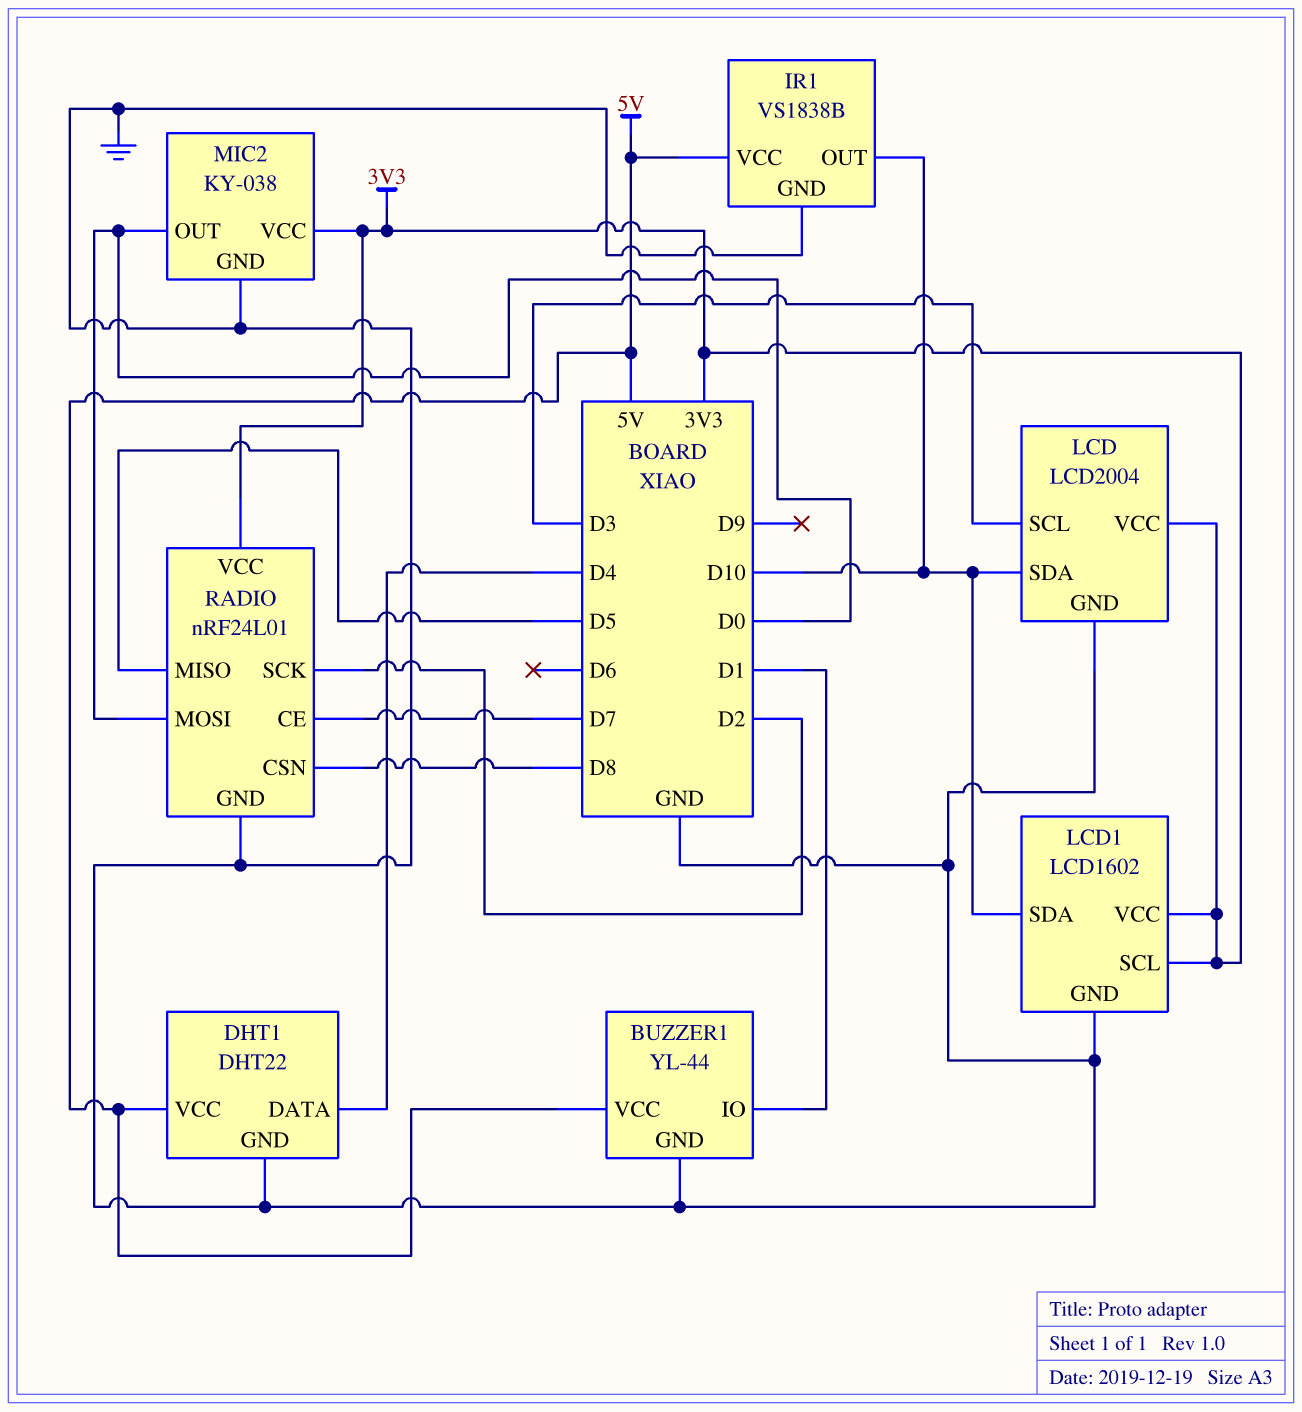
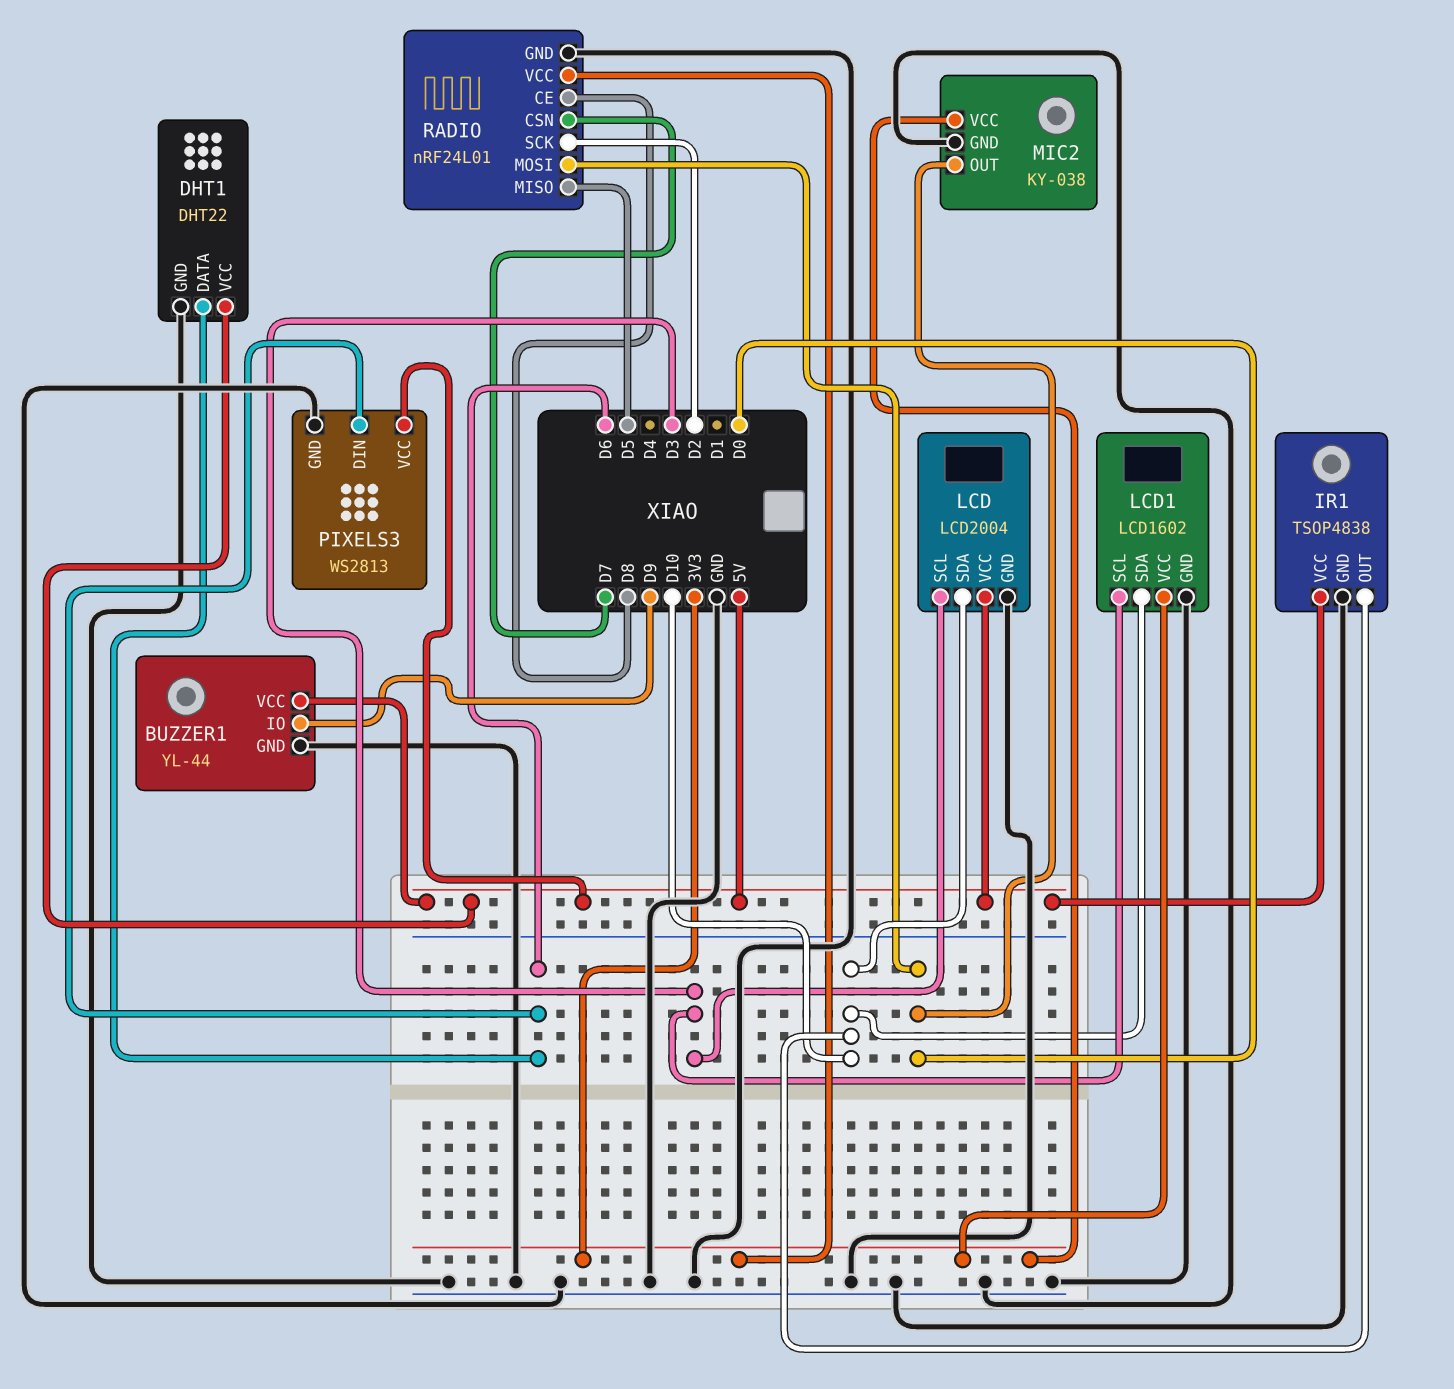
BUZZER1 pin IO: D1 -> D9
DHT1 pin DATA: D4 -> D6
IR1: VS1838B -> TSOP4838
LCD pin VCC: 3V3 -> 5V
LCD1 pin SCL: 3V3 -> D3
PIXELS3: none -> WS2813
PIXELS3 pin DIN: none -> D6
PIXELS3 pin GND: none -> GND
PIXELS3 pin VCC: none -> 5V
RADIO pin CE: D7 -> D8
RADIO pin CSN: D8 -> D7

